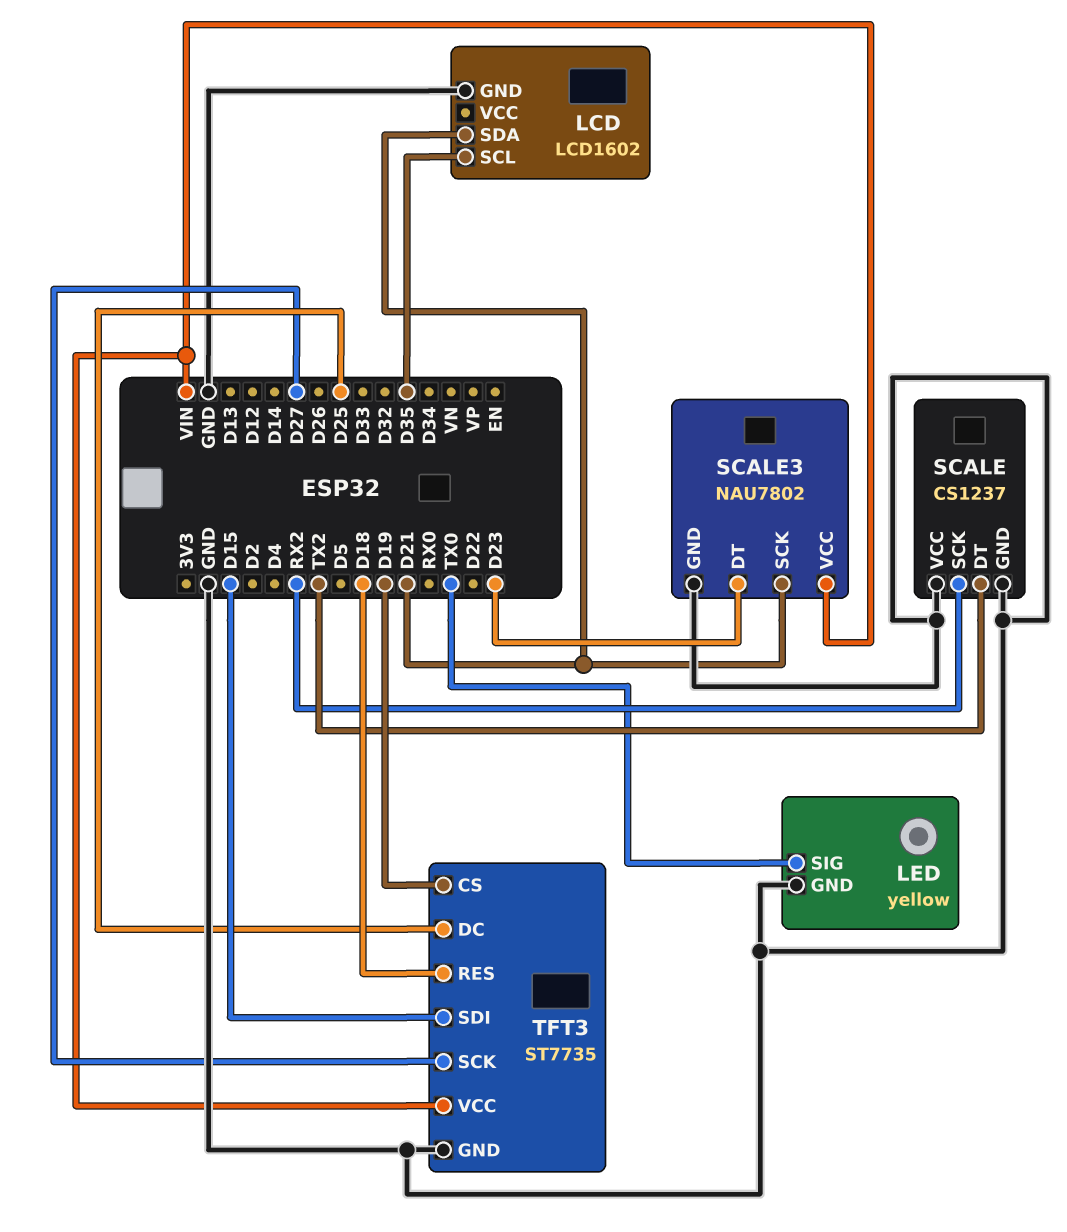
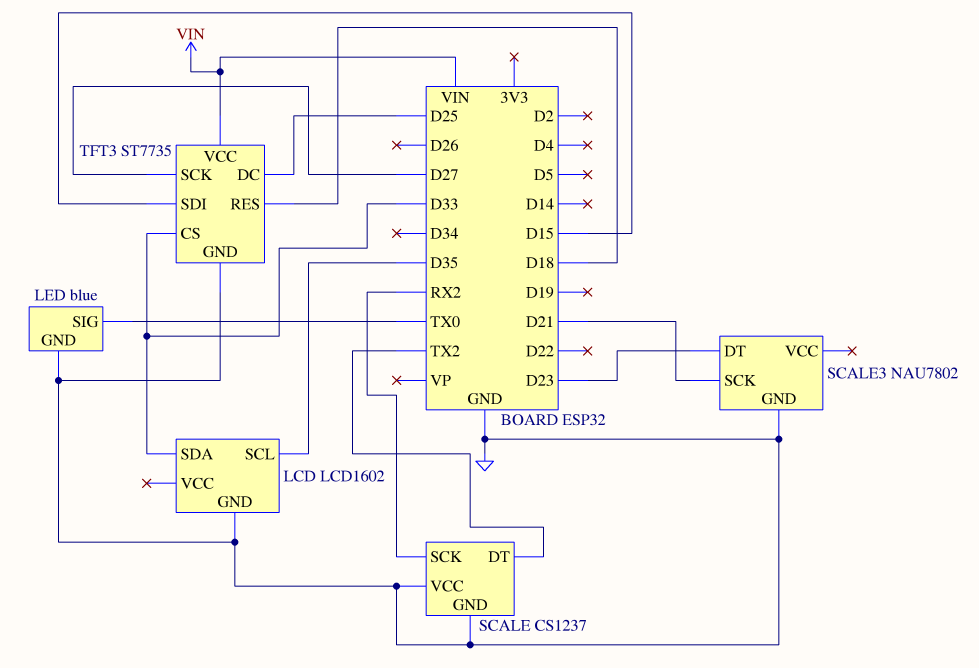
LCD pin SDA: D21 -> D33
LED: yellow -> blue
SCALE3 pin VCC: VIN -> none
TFT3 pin CS: D19 -> D33

